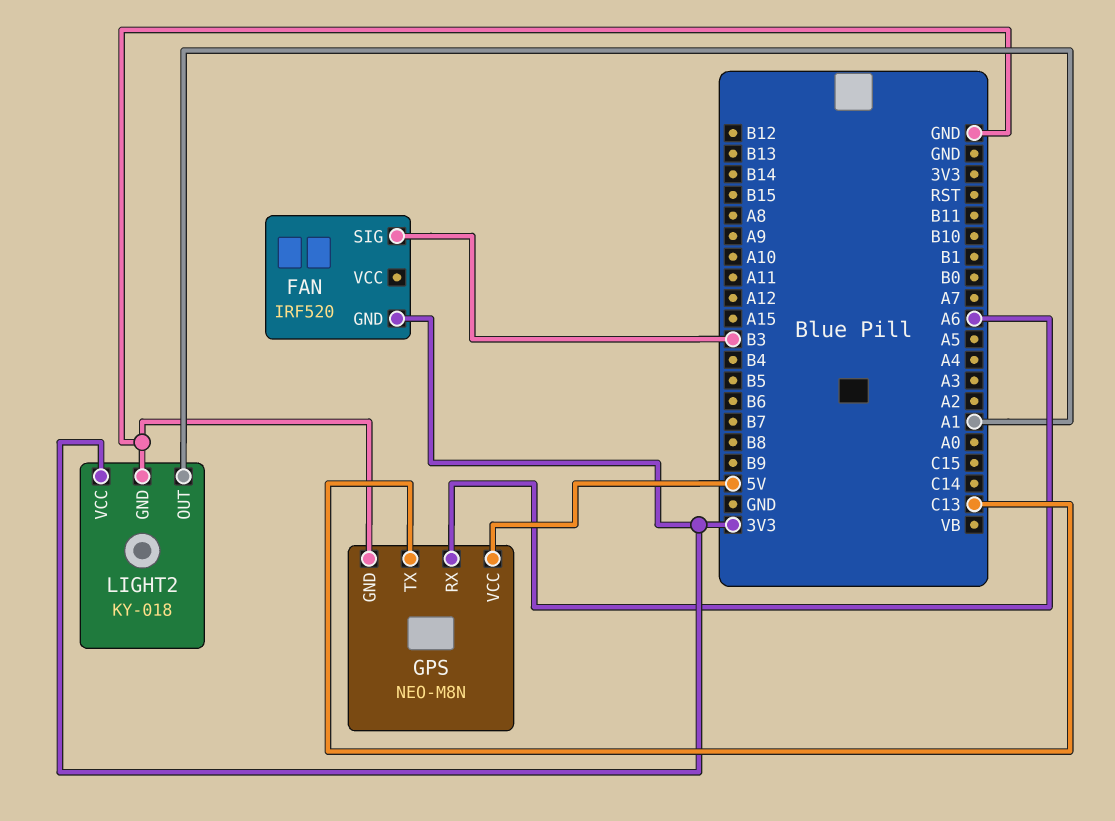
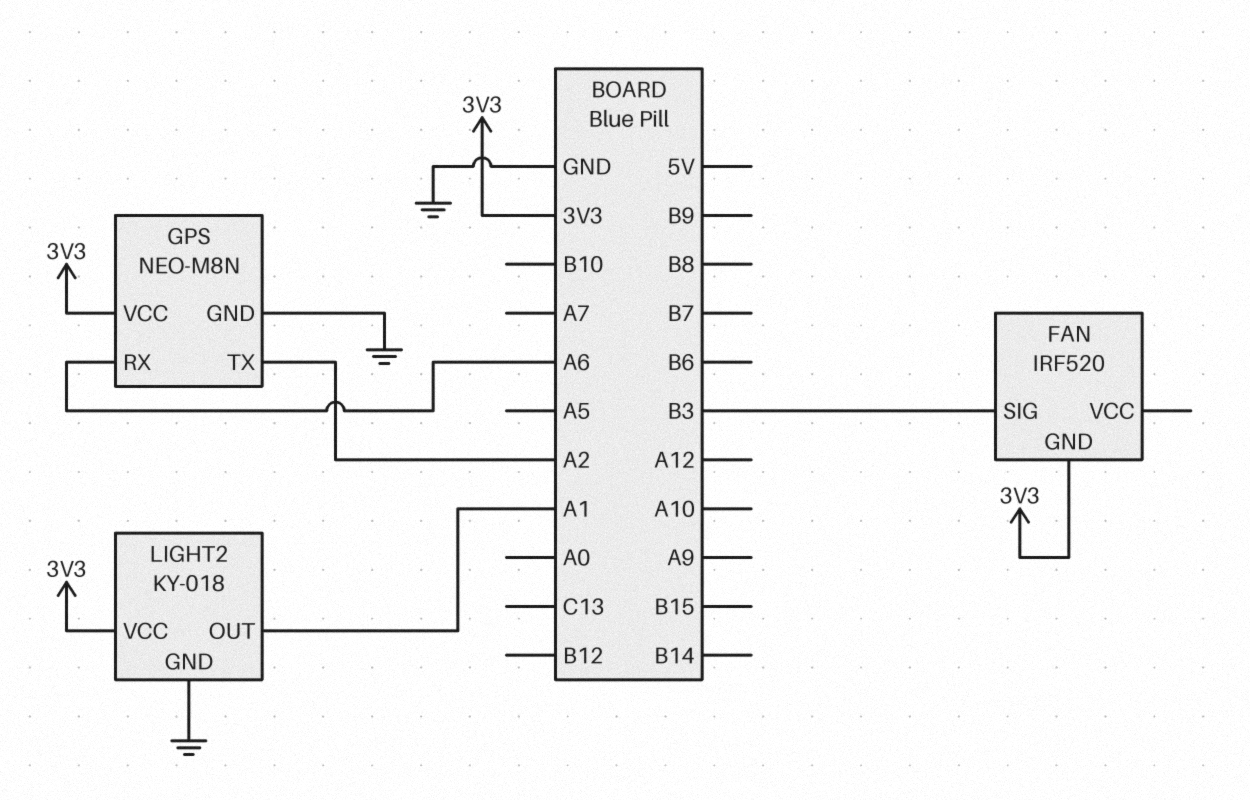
GPS pin TX: C13 -> A2
GPS pin VCC: 5V -> 3V3

